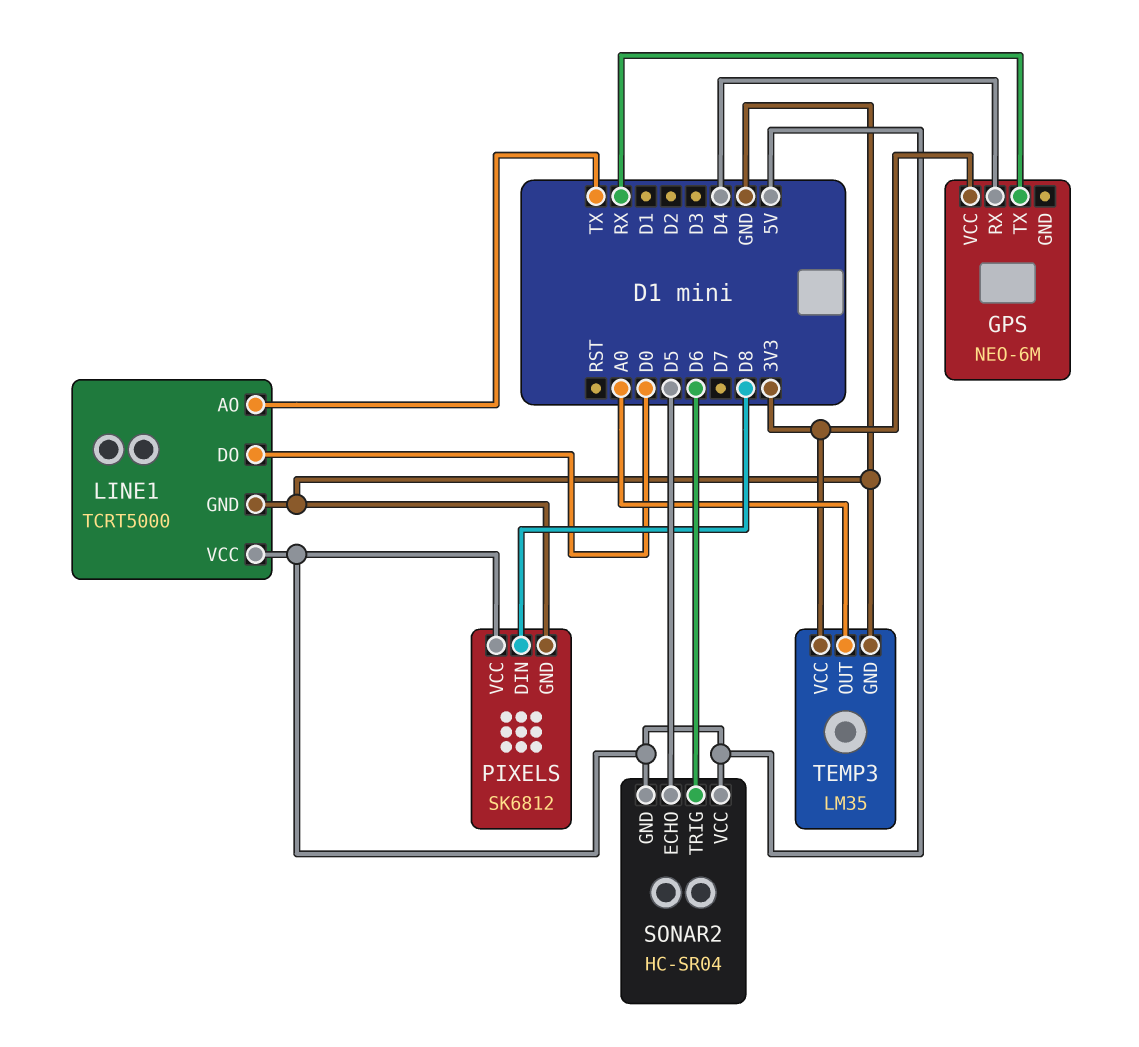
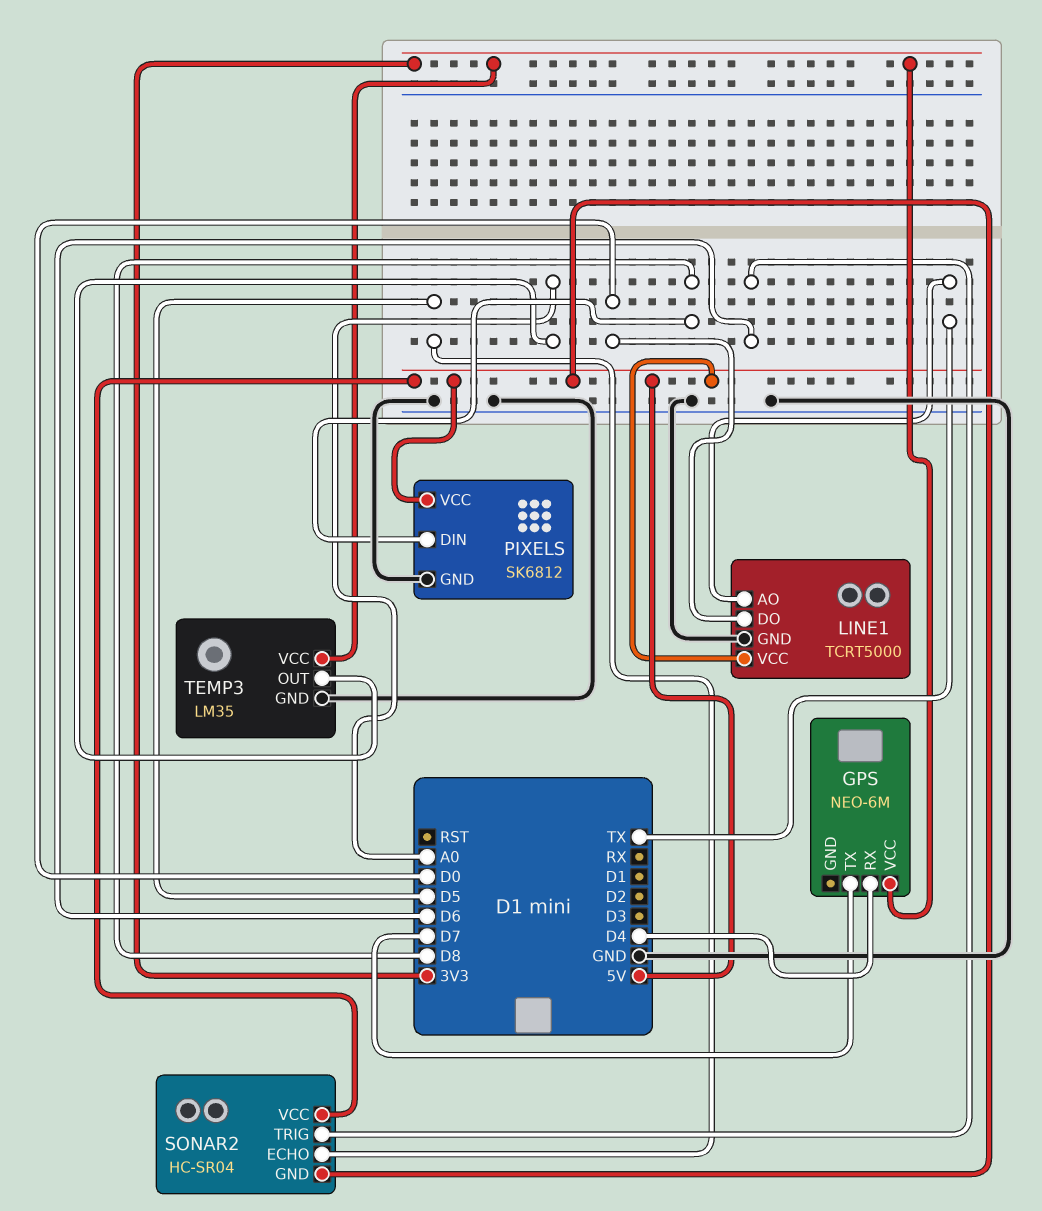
GPS pin TX: RX -> D7

